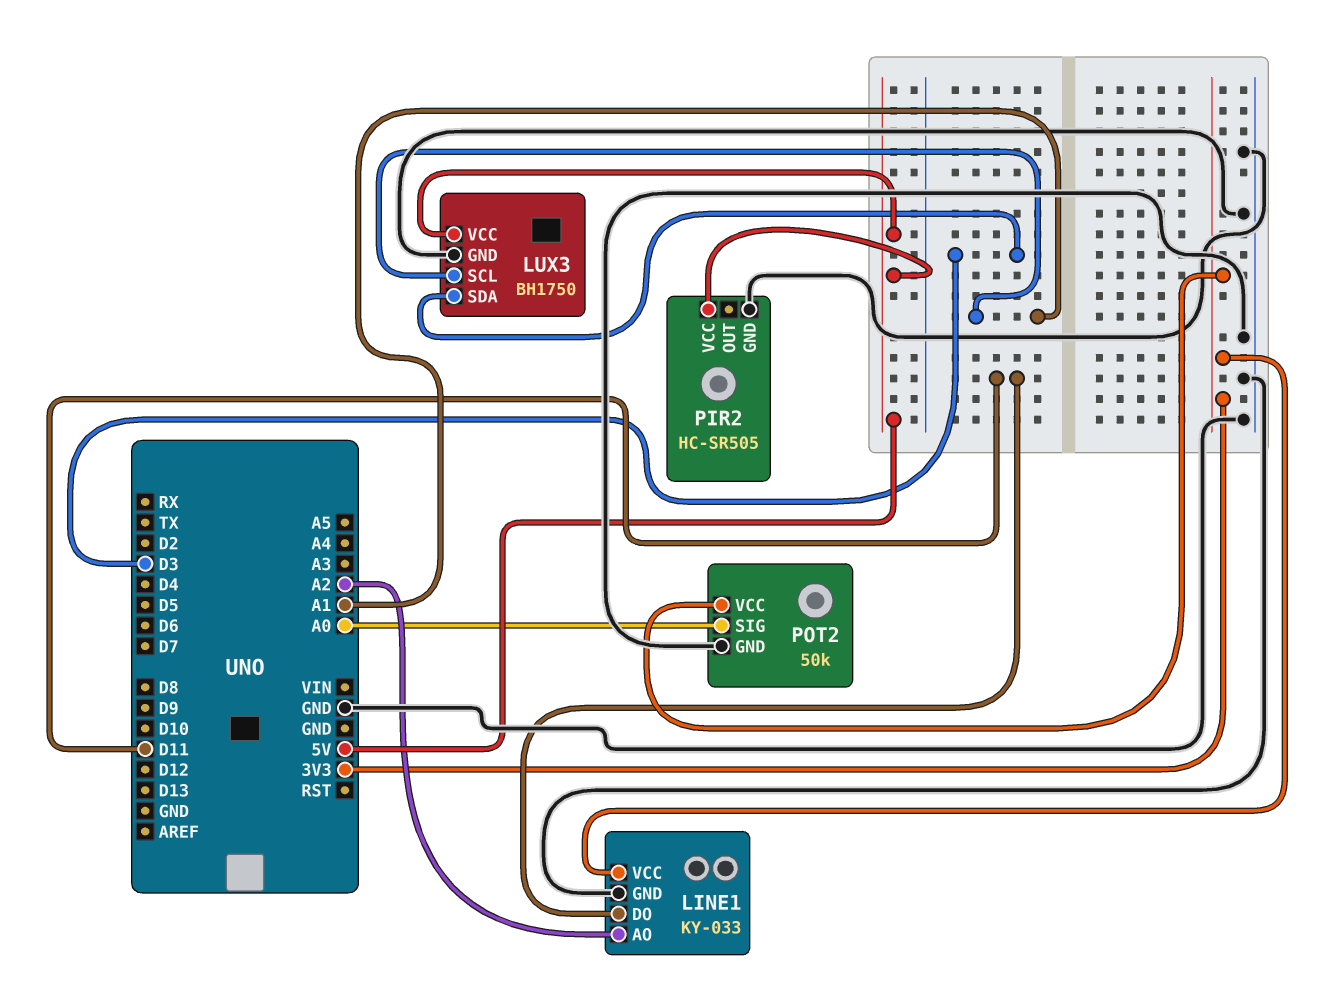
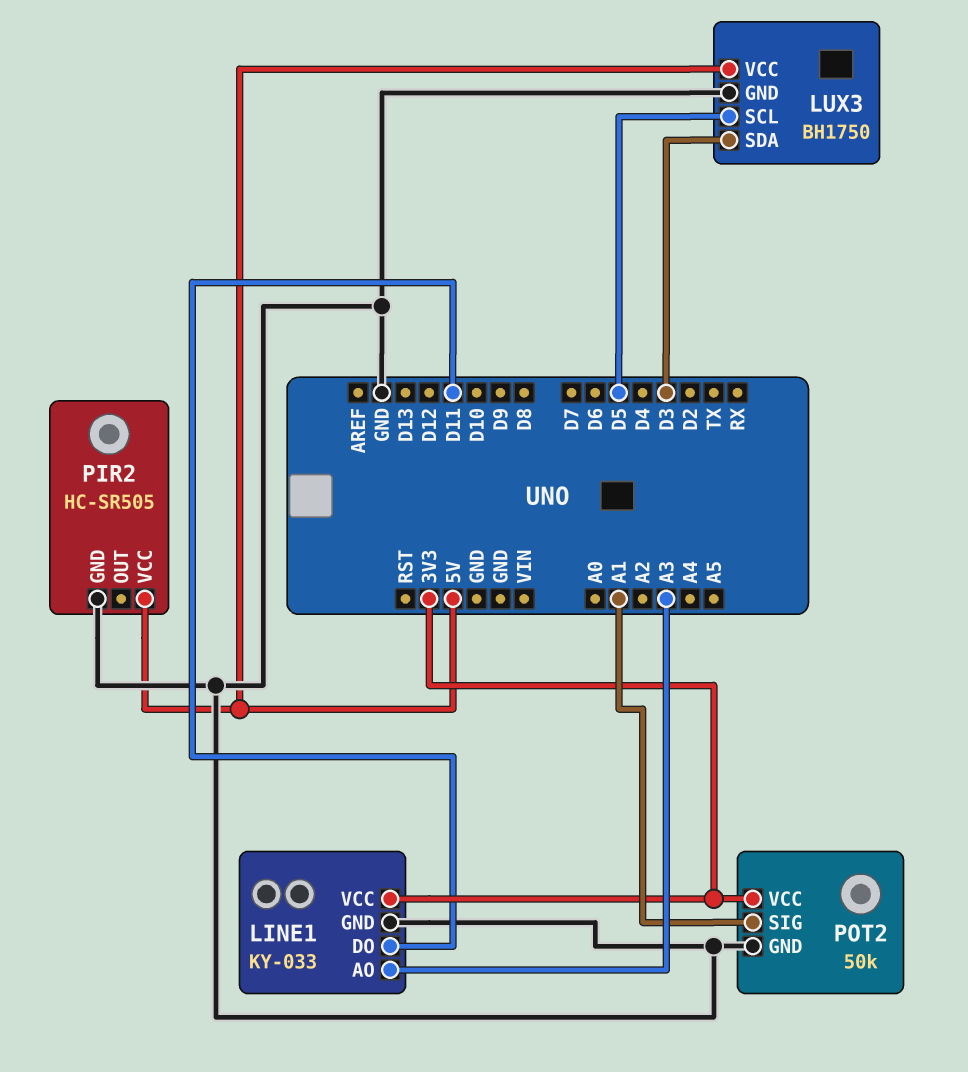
LINE1 pin AO: A2 -> A3
LUX3 pin SCL: A1 -> D5
POT2 pin SIG: A0 -> A1

